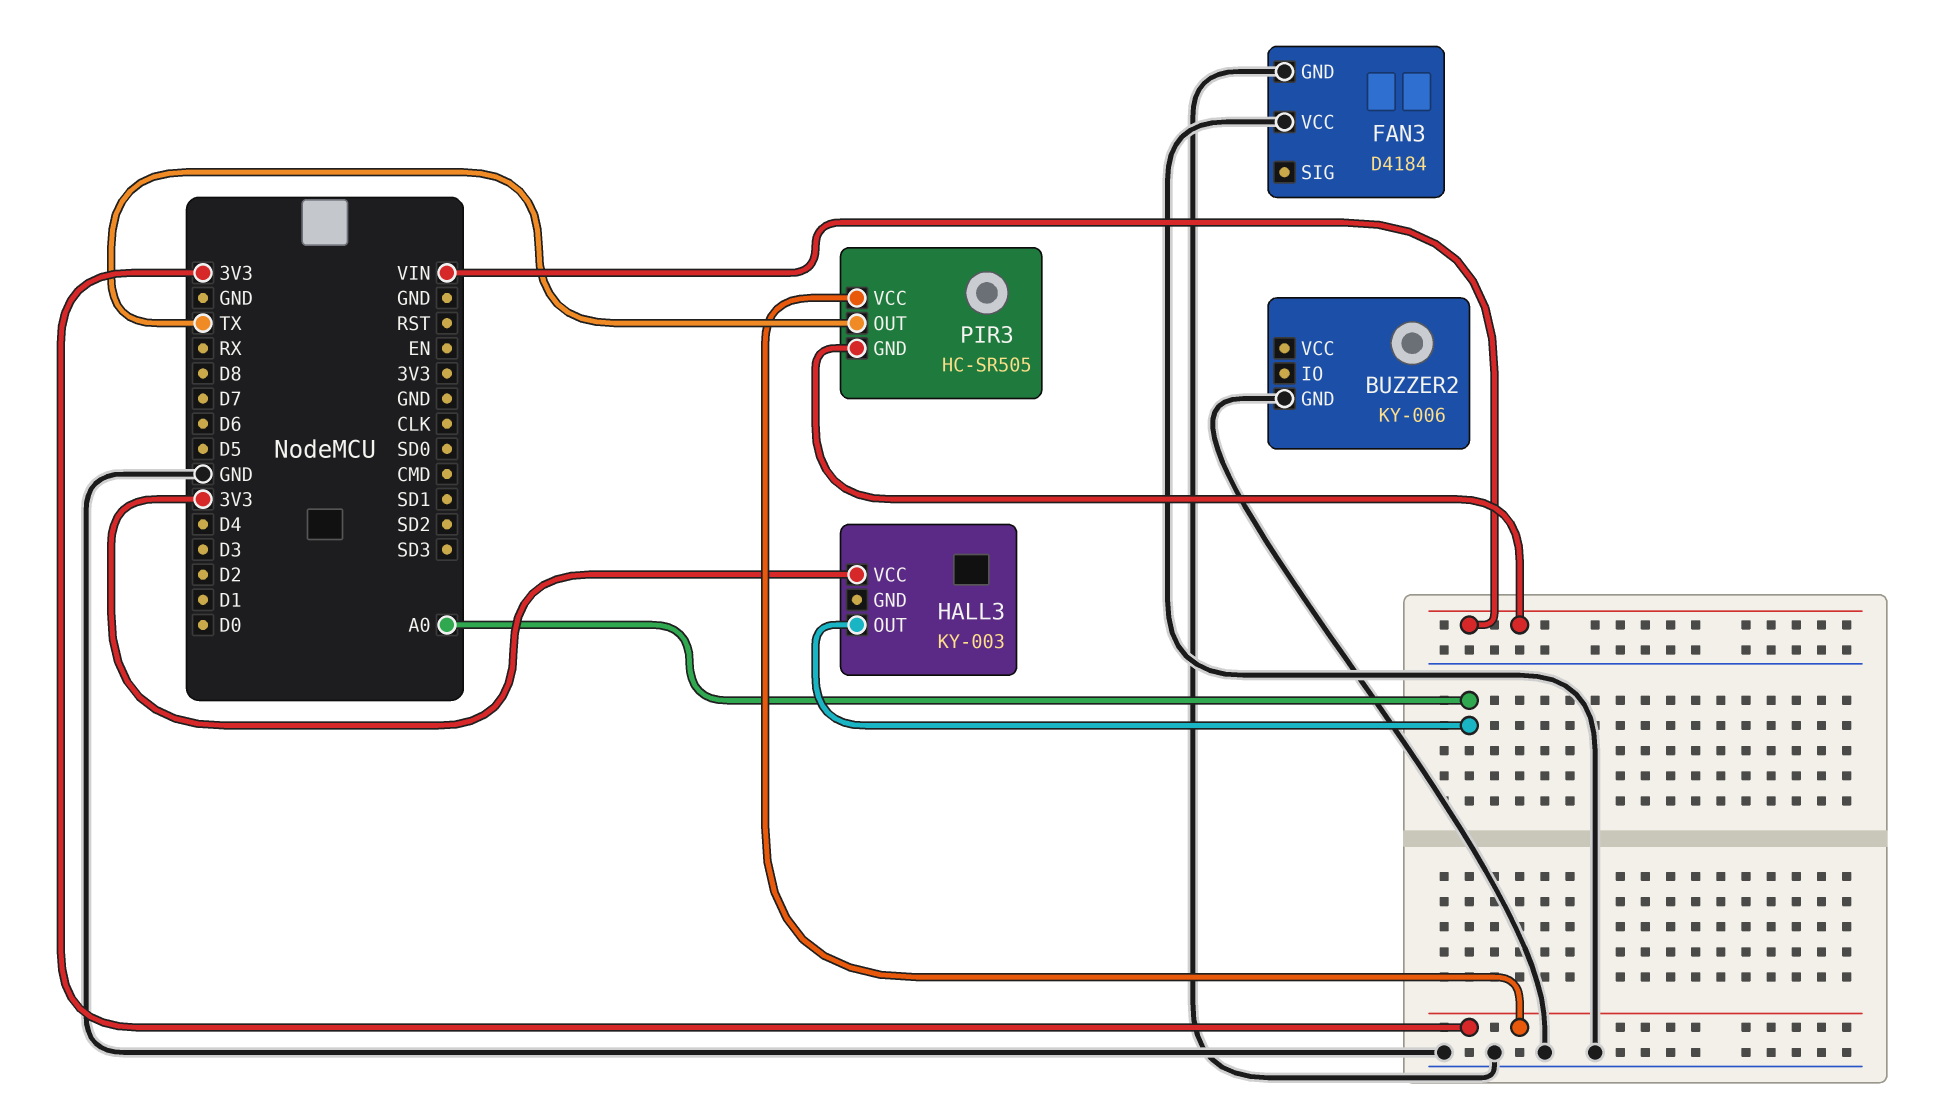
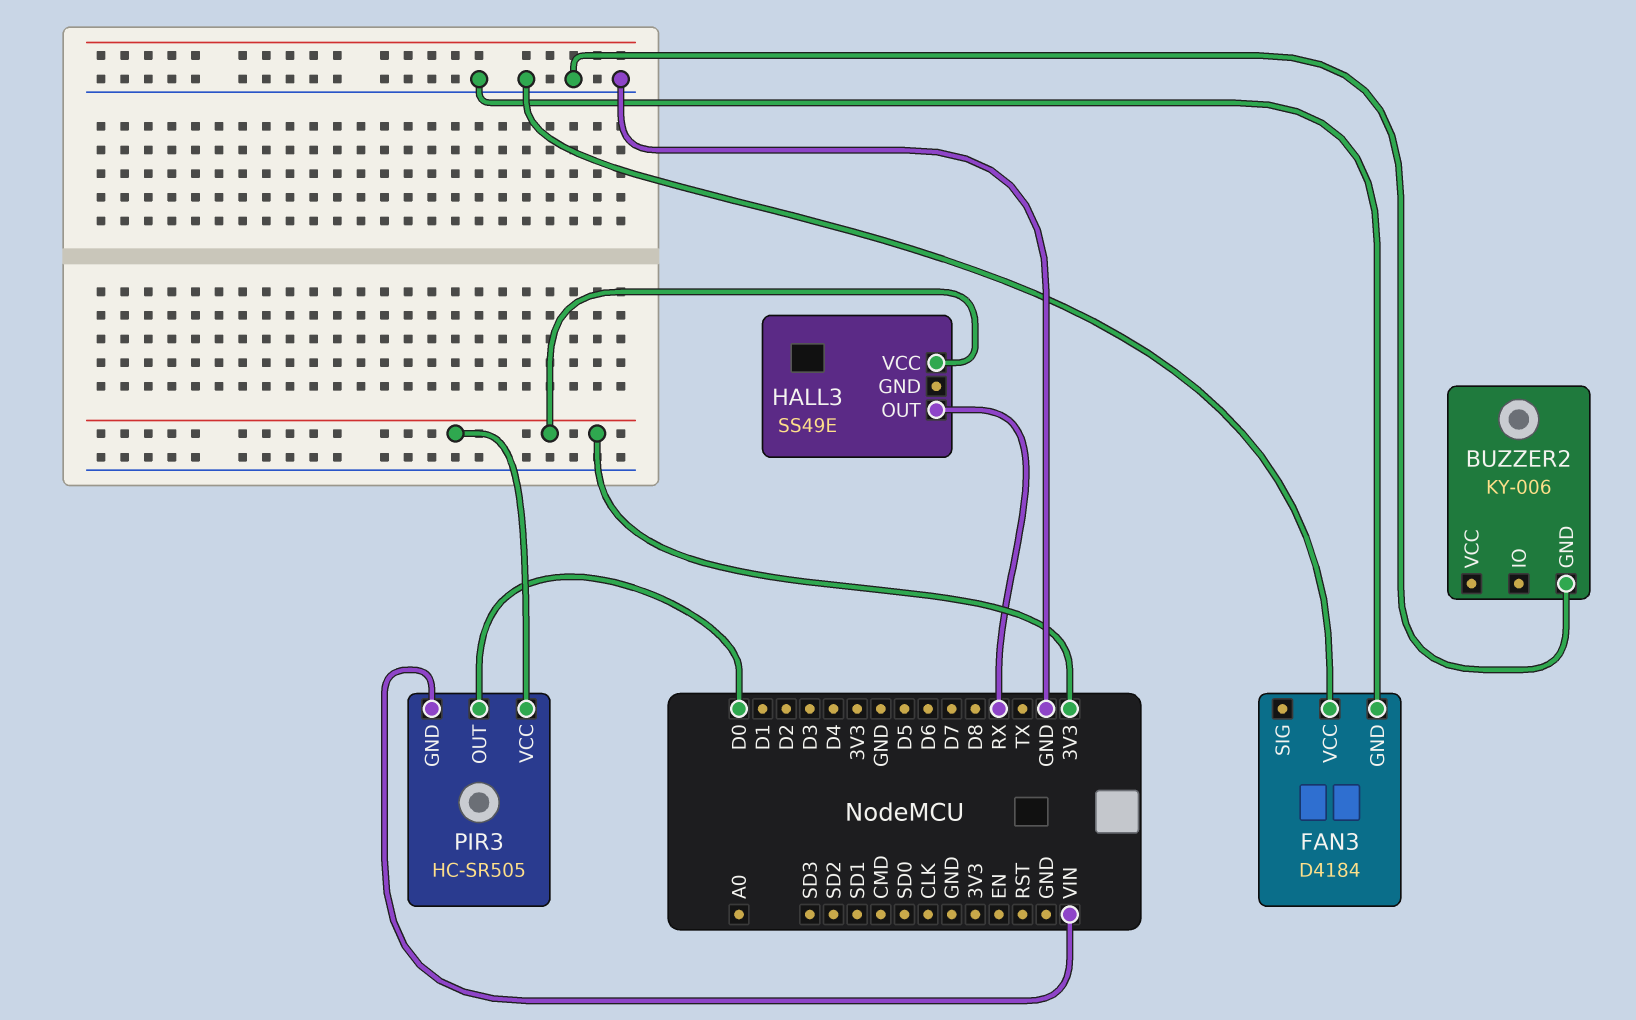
HALL3: KY-003 -> SS49E
HALL3 pin OUT: A0 -> RX
PIR3 pin OUT: TX -> D0

